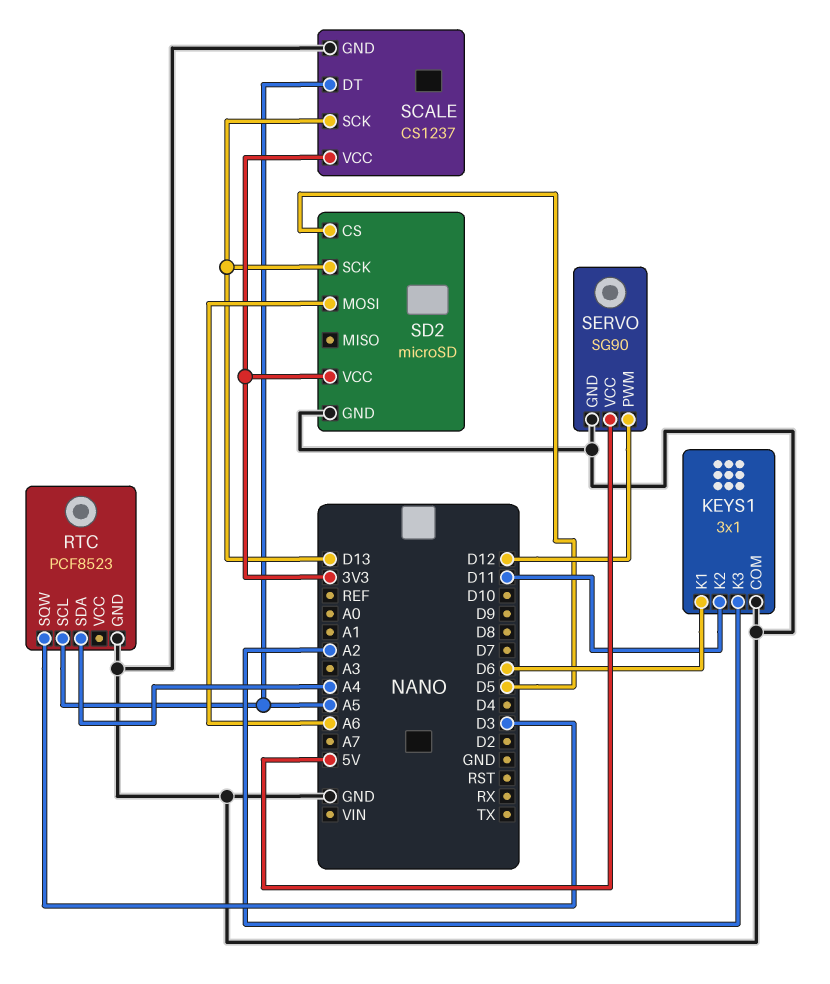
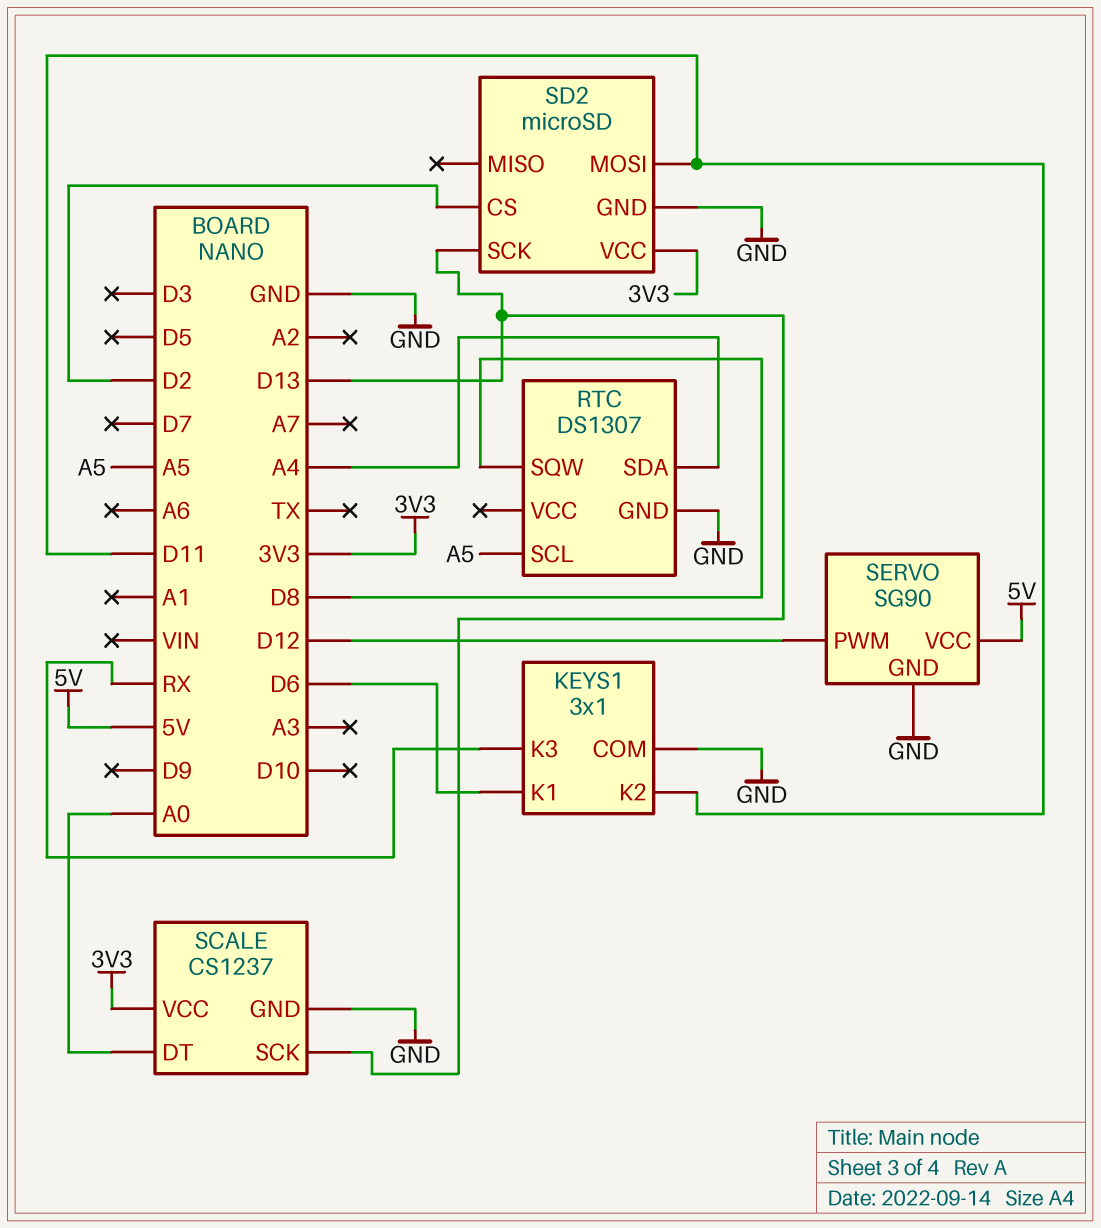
KEYS1 pin K3: A2 -> RX
RTC: PCF8523 -> DS1307
RTC pin SQW: D3 -> D8
SCALE pin DT: A5 -> A0
SD2 pin CS: D5 -> D2
SD2 pin MOSI: A6 -> D11

